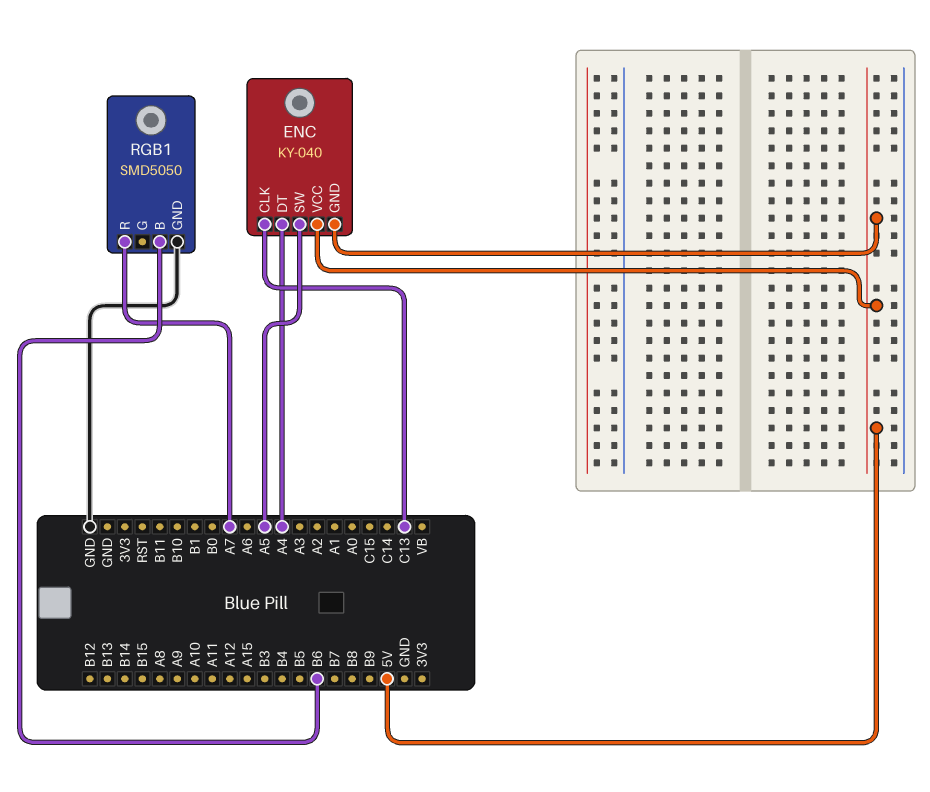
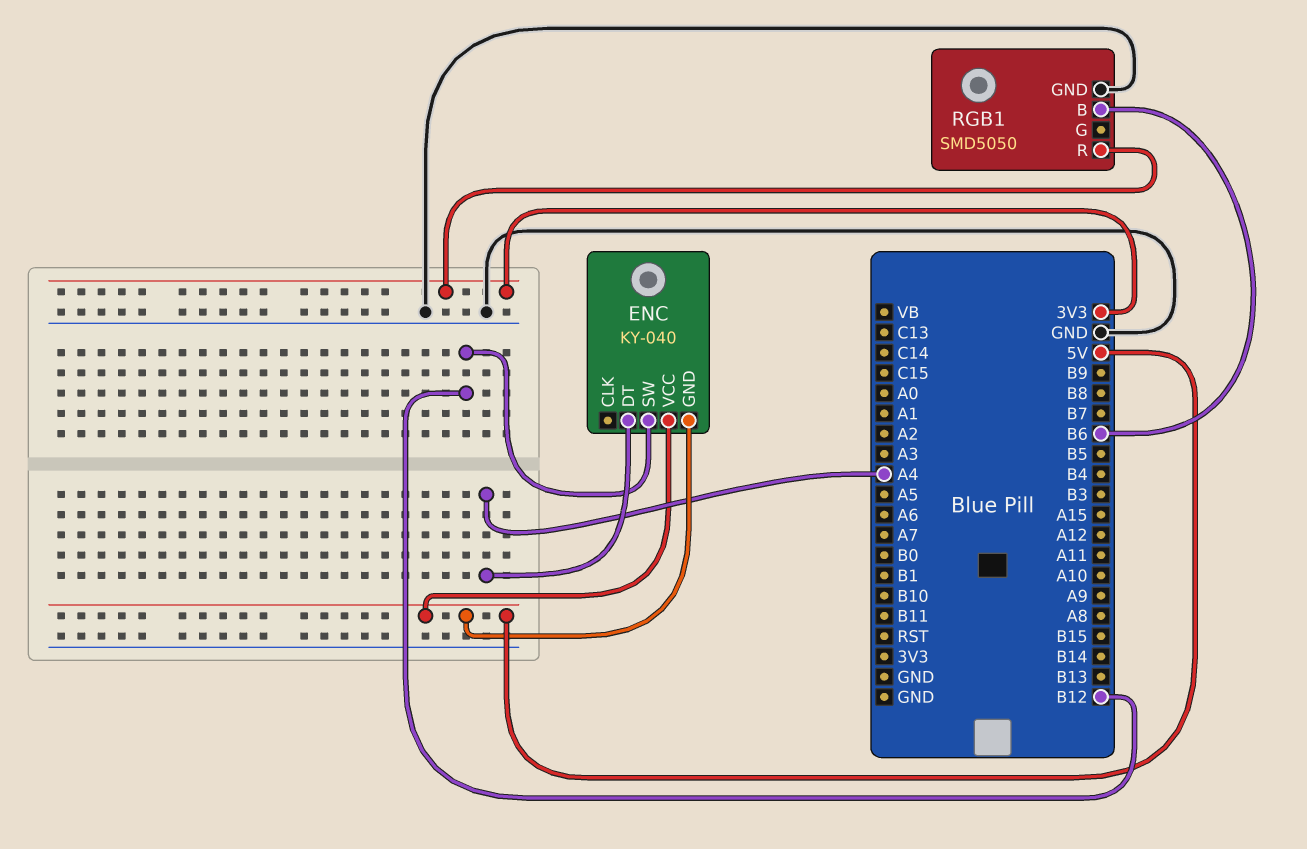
ENC pin CLK: C13 -> none
ENC pin SW: A5 -> B12
RGB1 pin R: A7 -> 3V3

